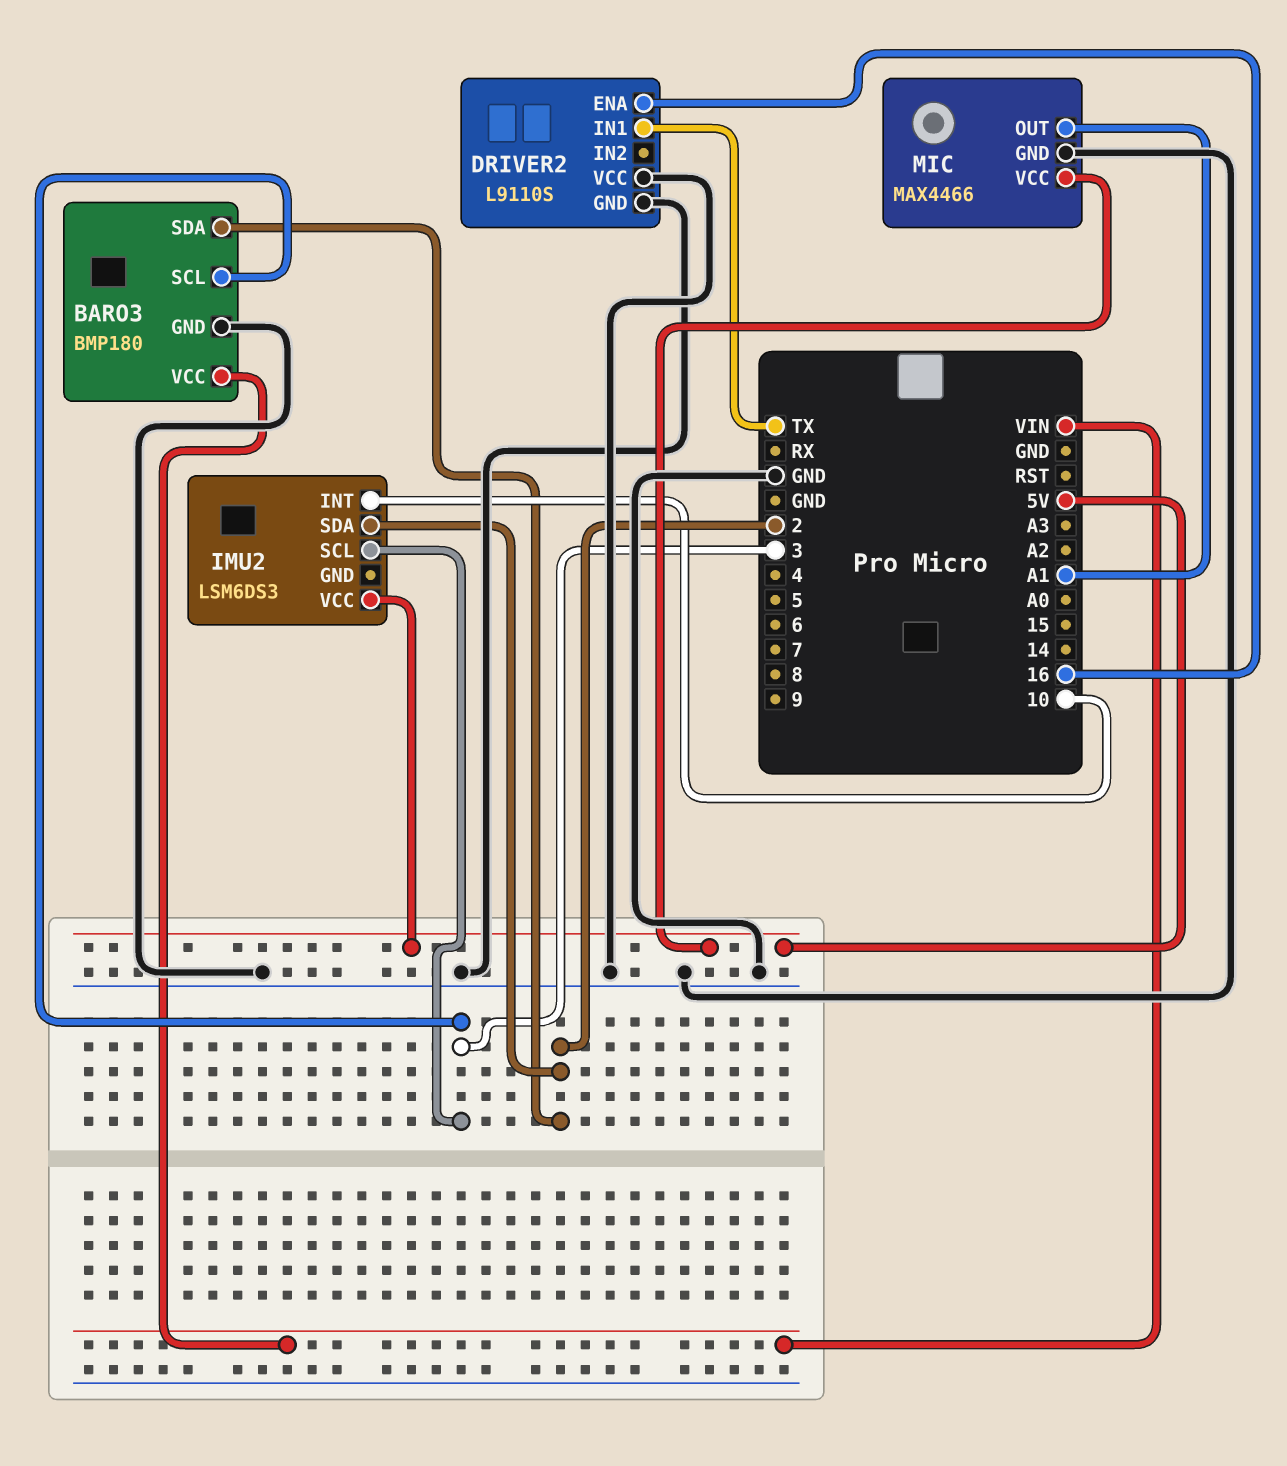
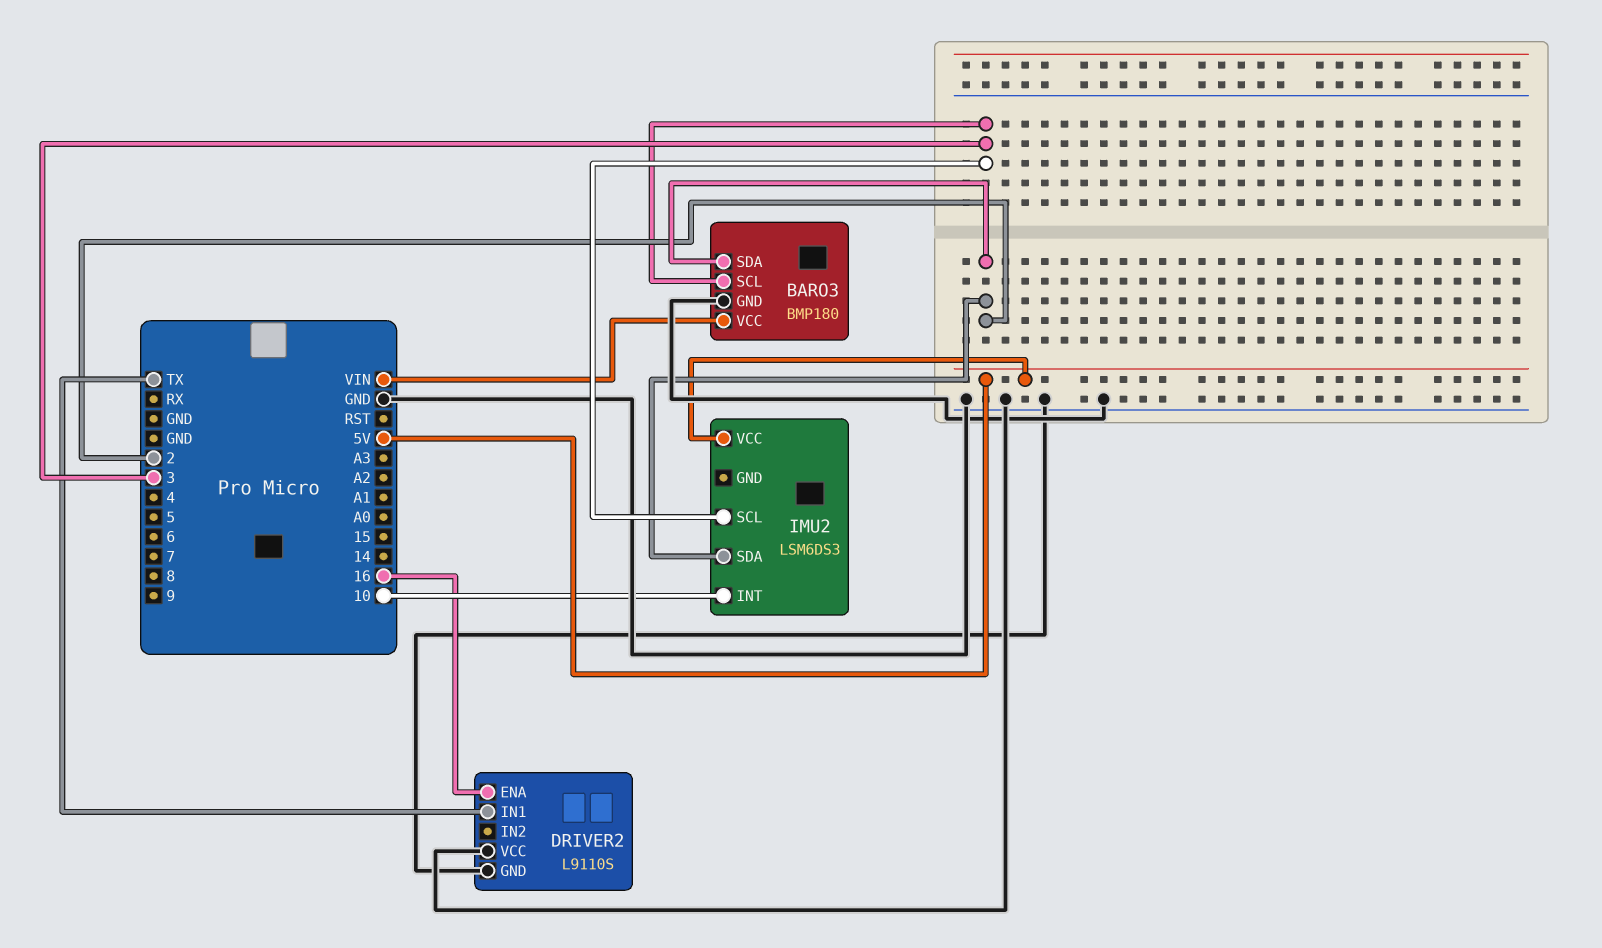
MIC: MAX4466 -> none
MIC pin GND: GND -> none
MIC pin OUT: A1 -> none
MIC pin VCC: 5V -> none

